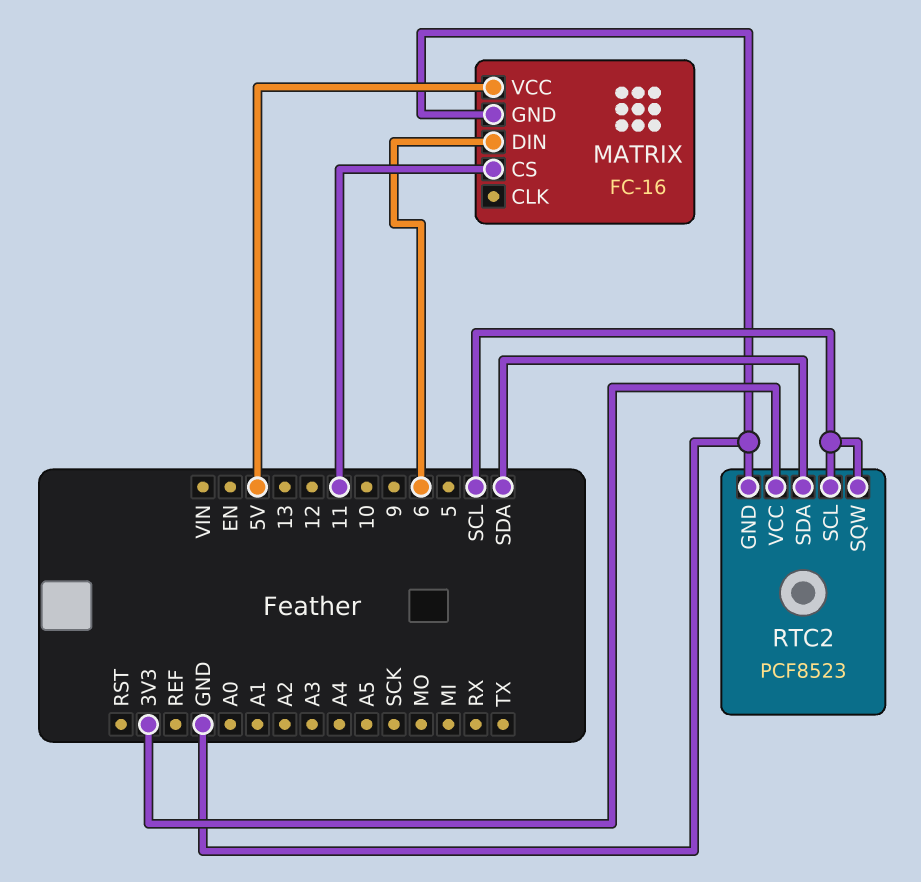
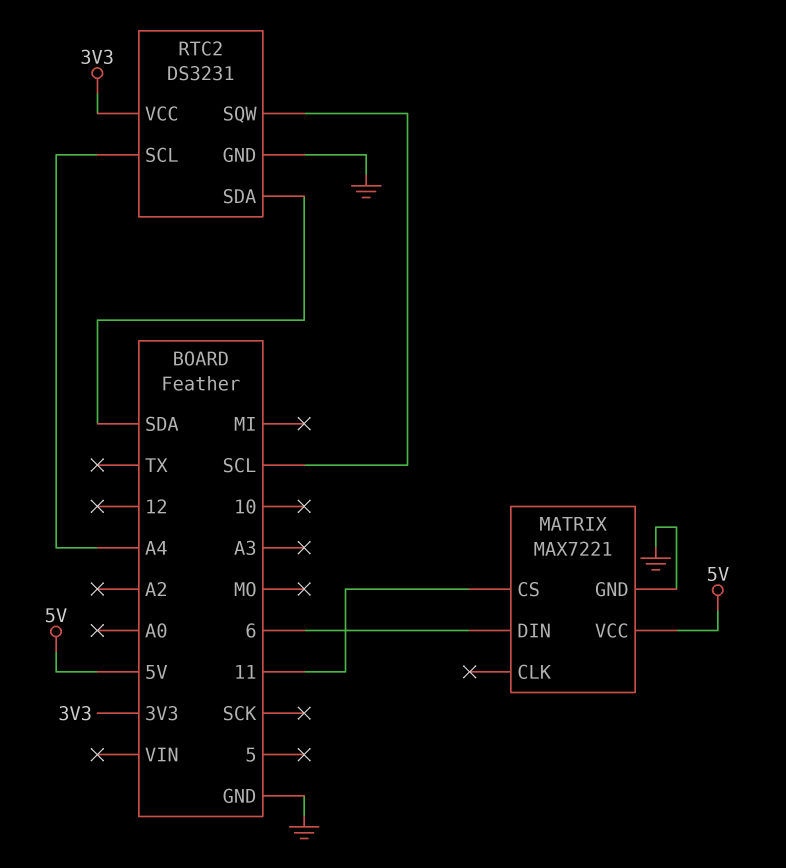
MATRIX: FC-16 -> MAX7221
RTC2: PCF8523 -> DS3231
RTC2 pin SCL: SCL -> A4

